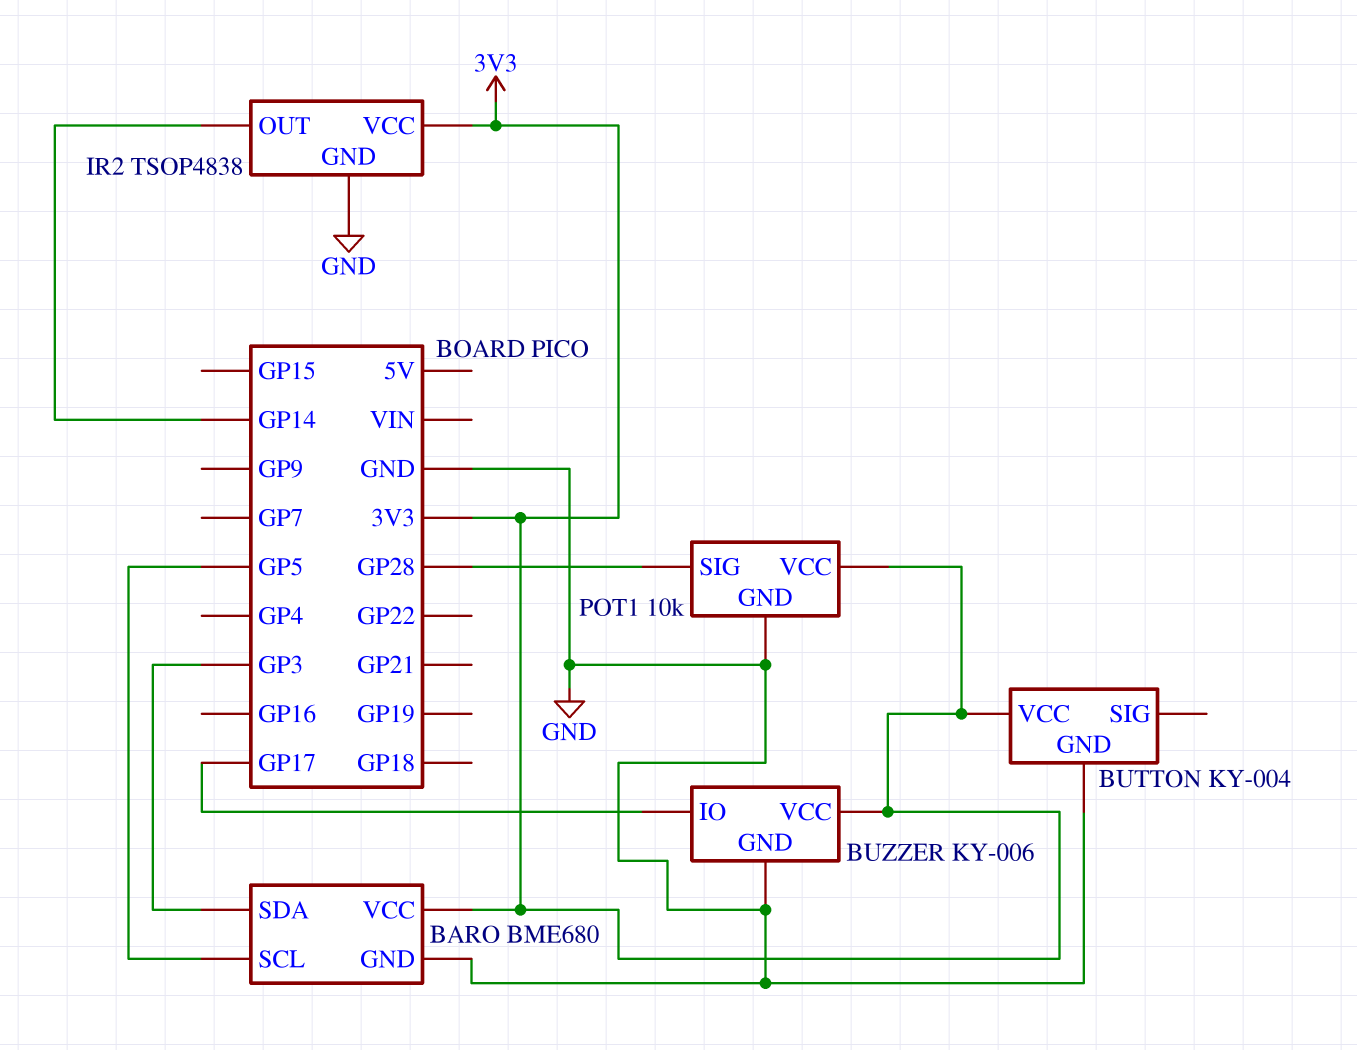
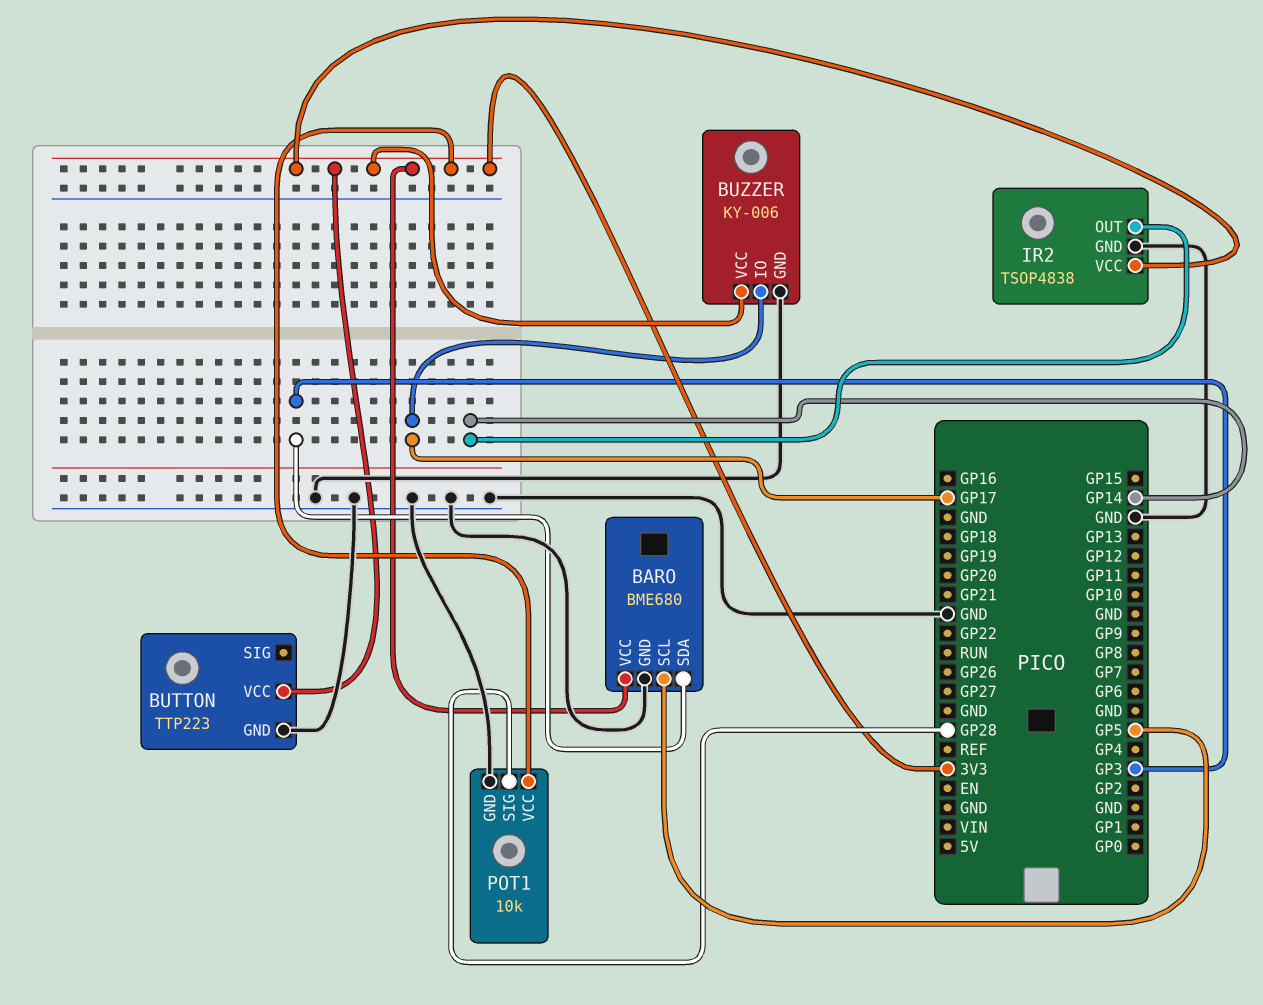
BUTTON: KY-004 -> TTP223

